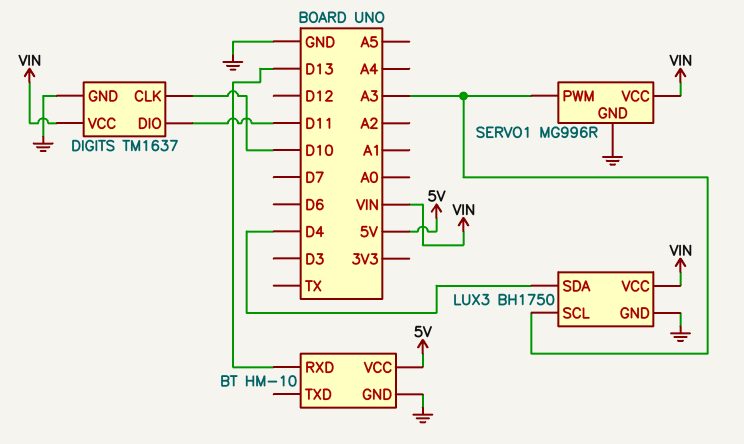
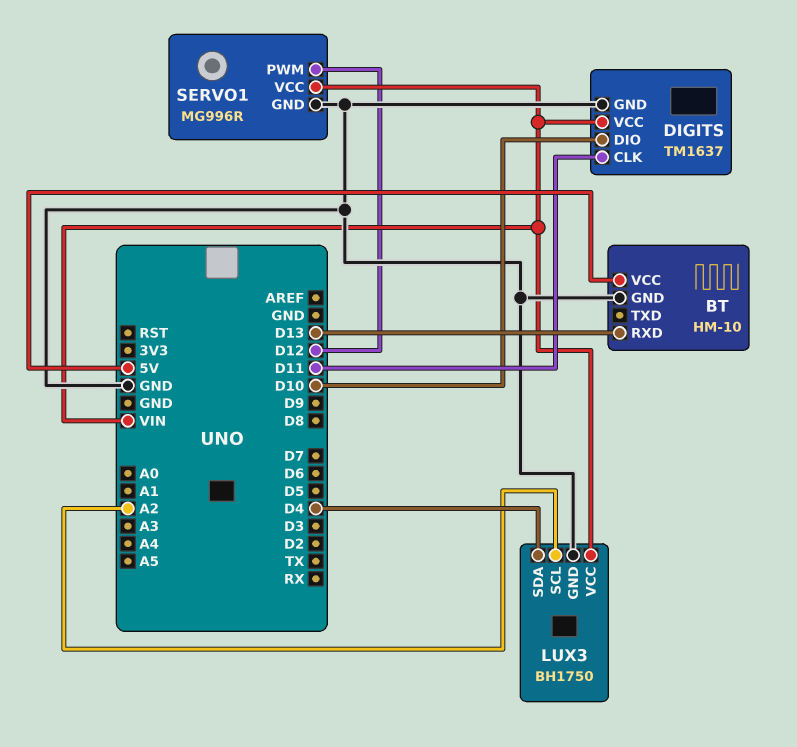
DIGITS pin CLK: D10 -> D11
DIGITS pin DIO: D11 -> D10
LUX3 pin SCL: A3 -> A2
SERVO1 pin PWM: A3 -> D12

